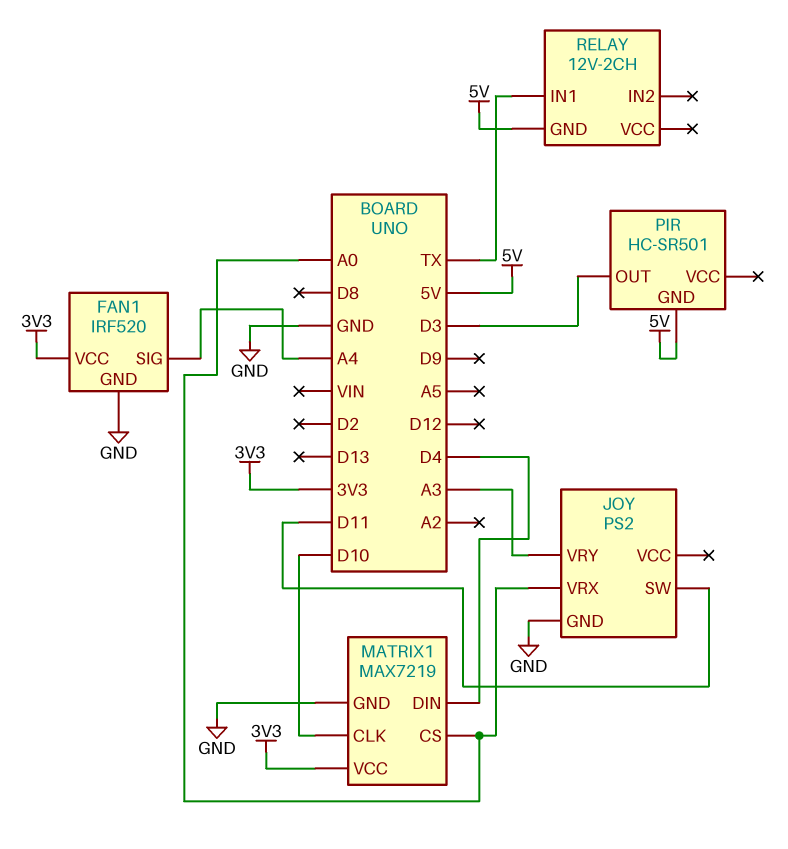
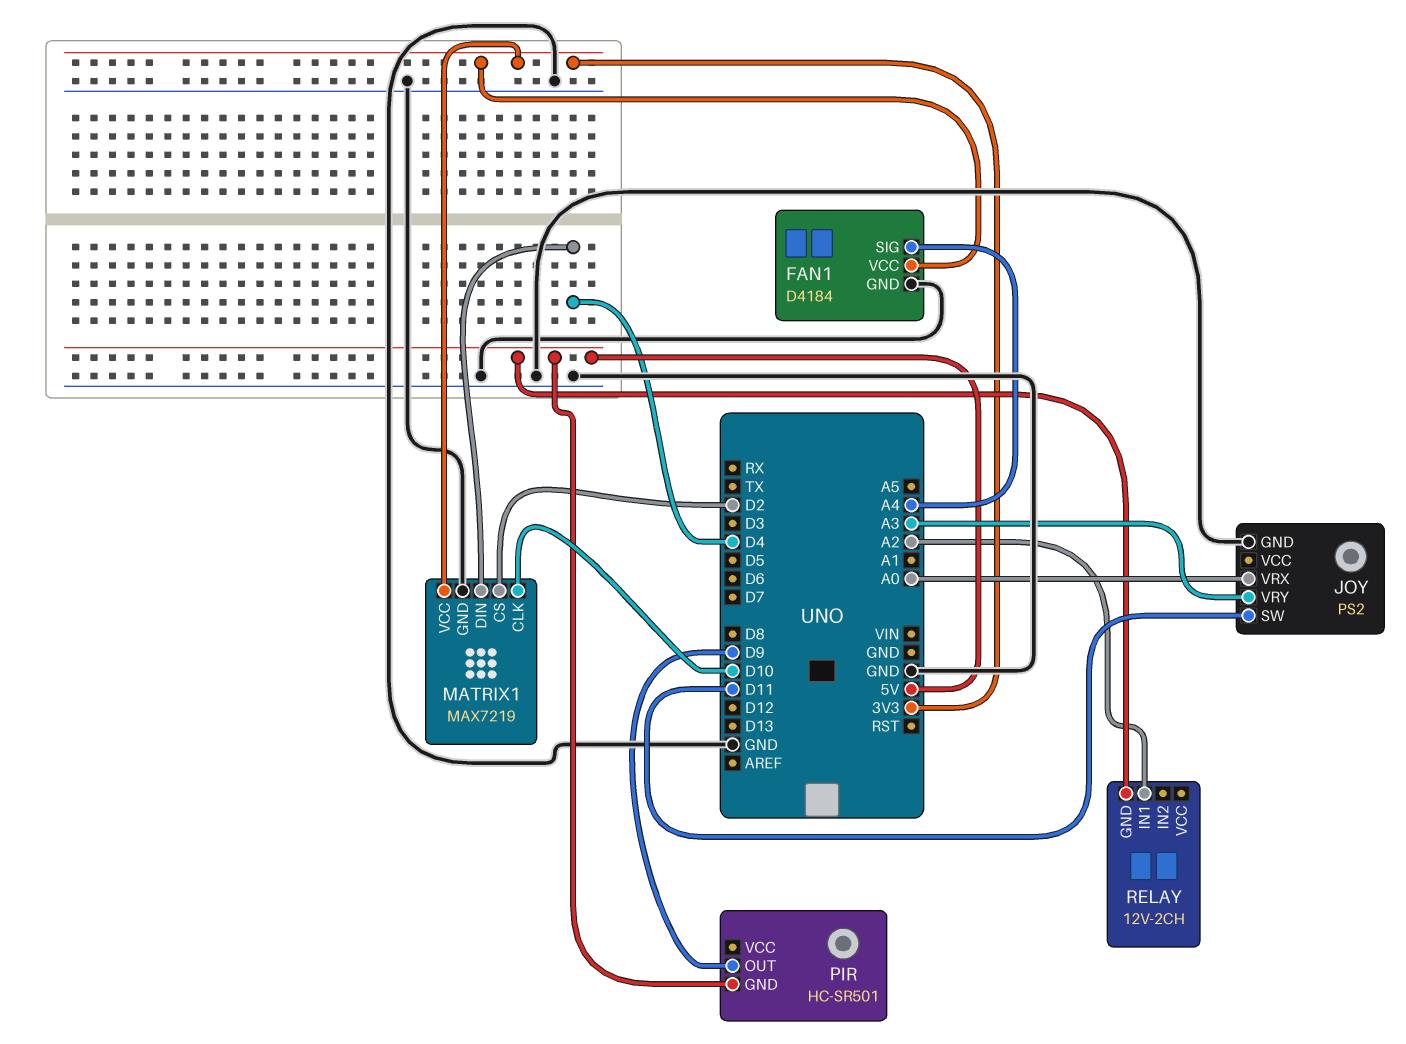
FAN1: IRF520 -> D4184
MATRIX1 pin CS: A0 -> D2
PIR pin OUT: D3 -> D9
RELAY pin IN1: TX -> A2

